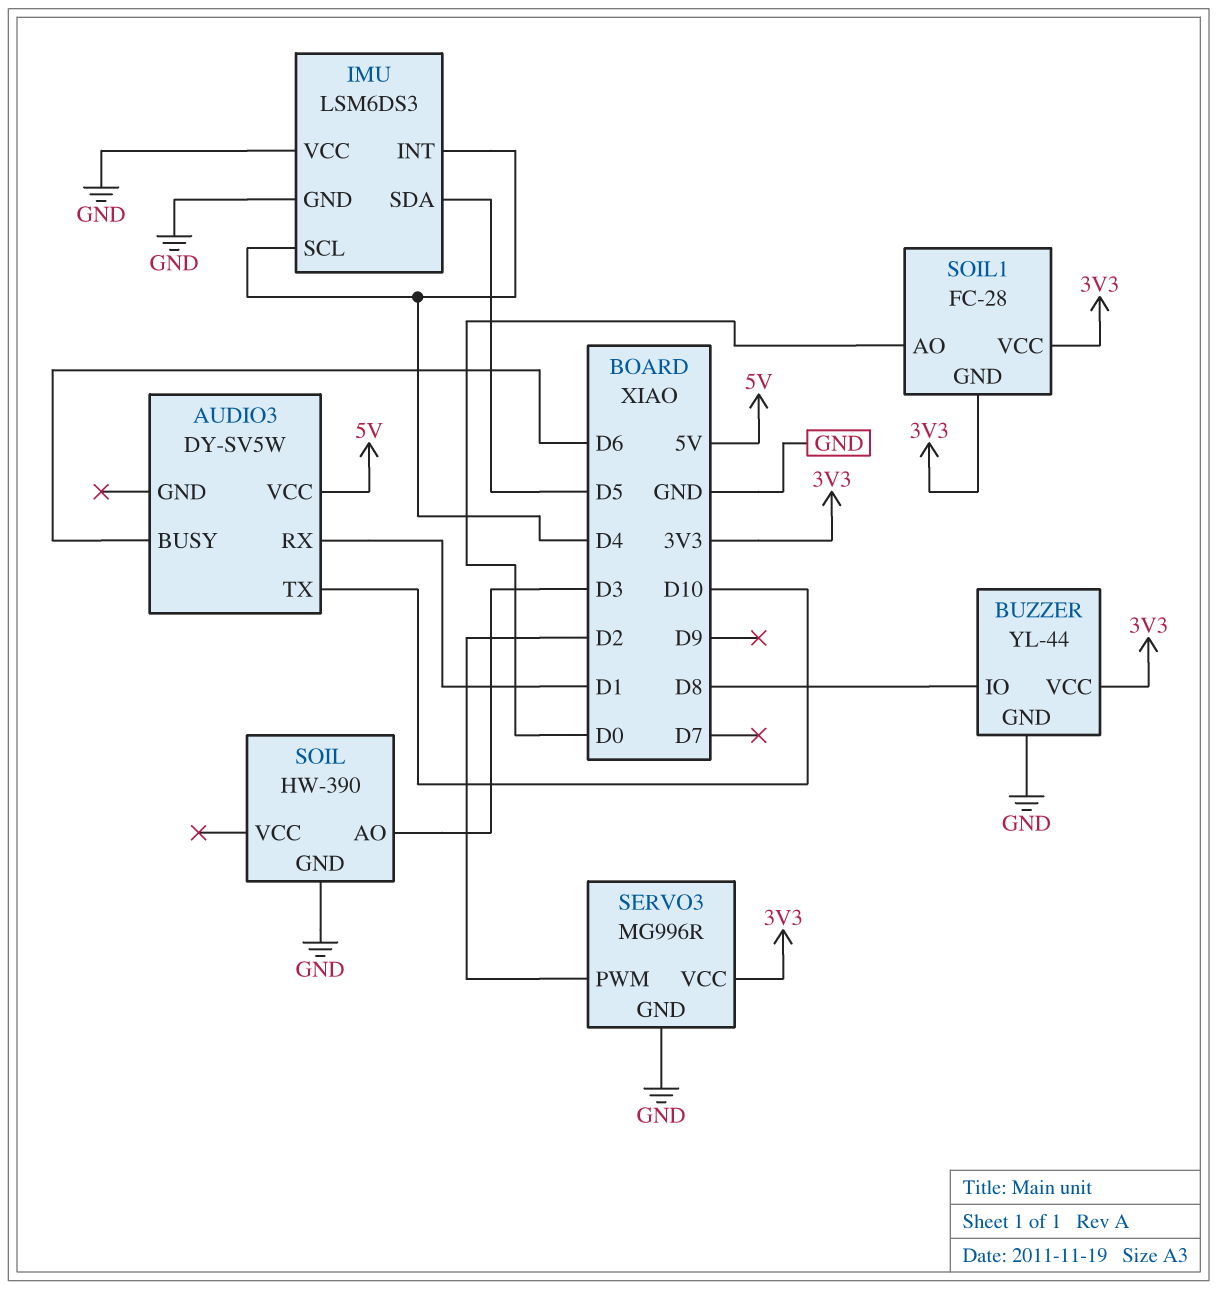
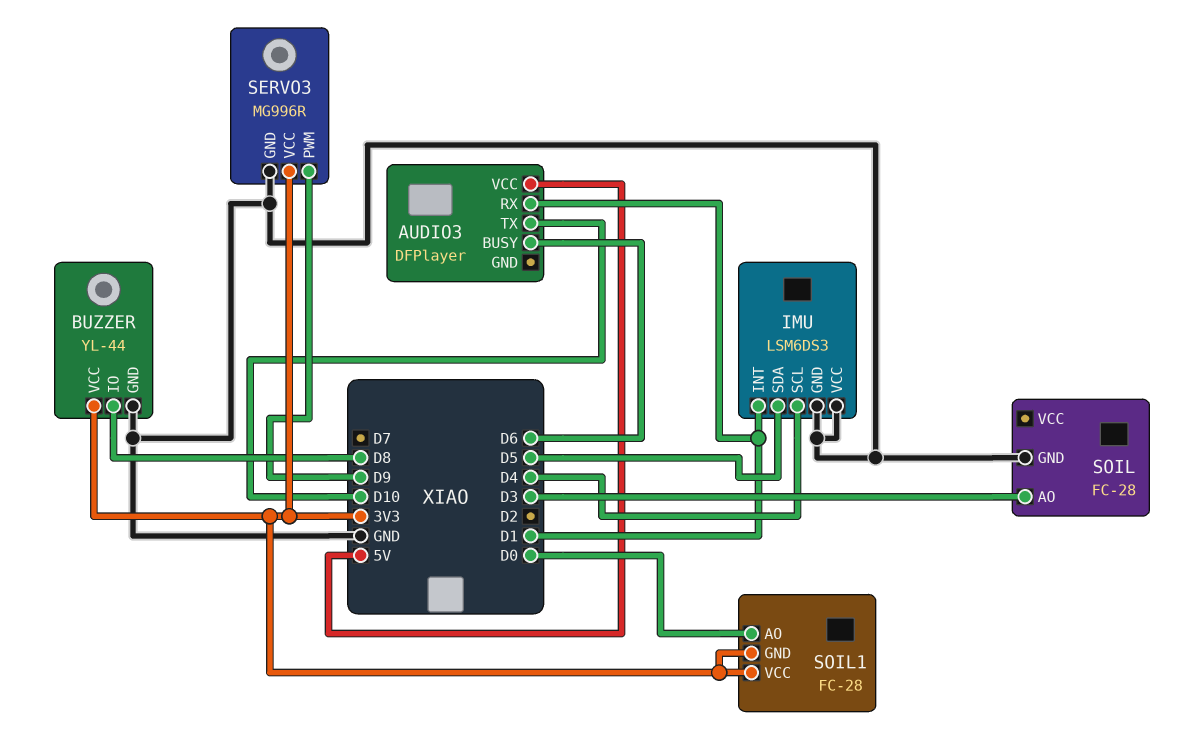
AUDIO3: DY-SV5W -> DFPlayer
IMU pin INT: D4 -> D1
SERVO3 pin PWM: D2 -> D9
SOIL: HW-390 -> FC-28

